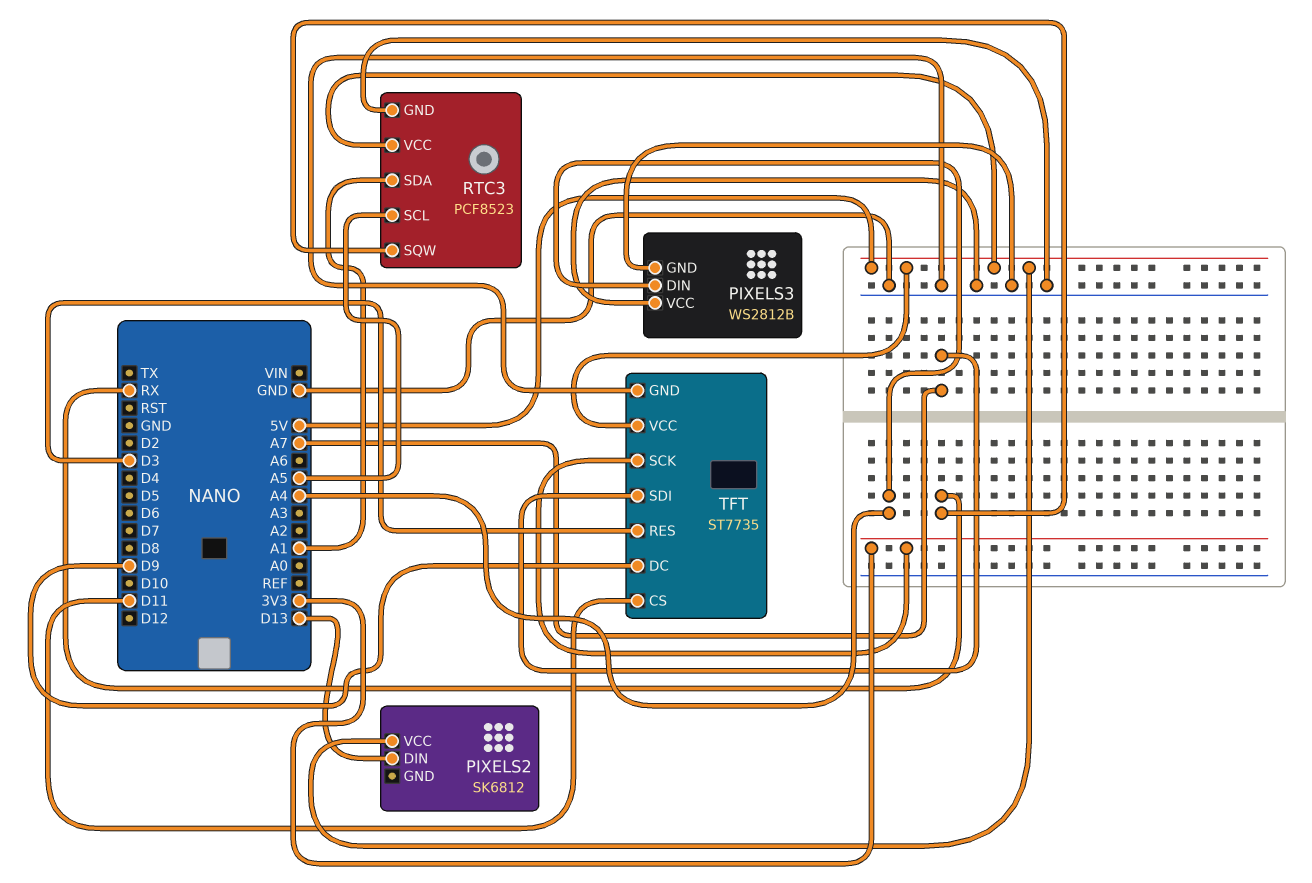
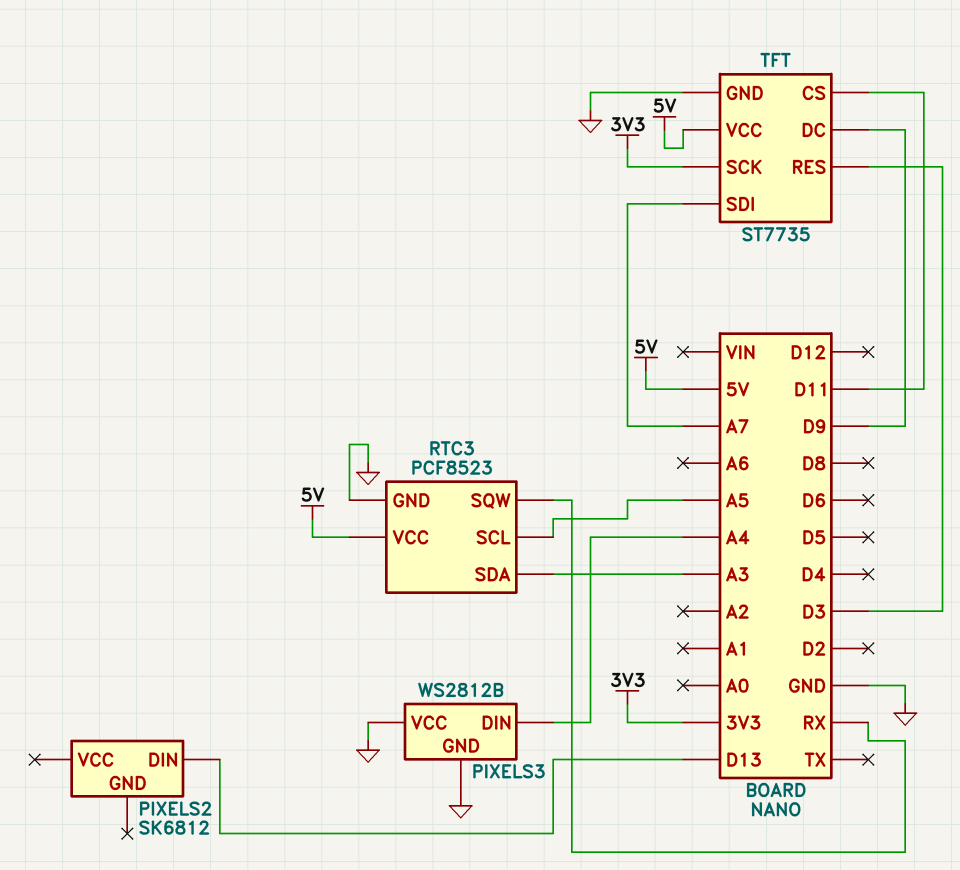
PIXELS2 pin VCC: 5V -> none
RTC3 pin SDA: A1 -> A3

